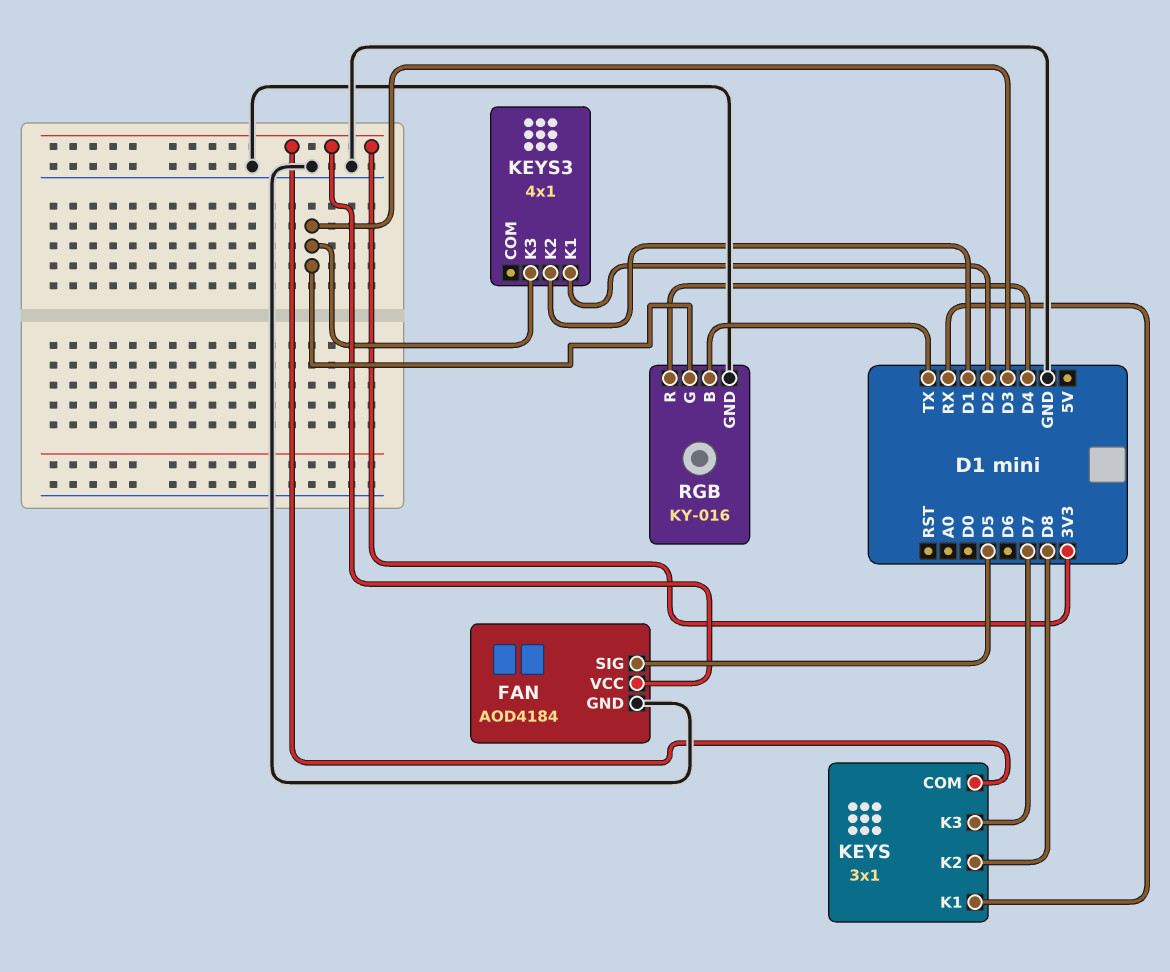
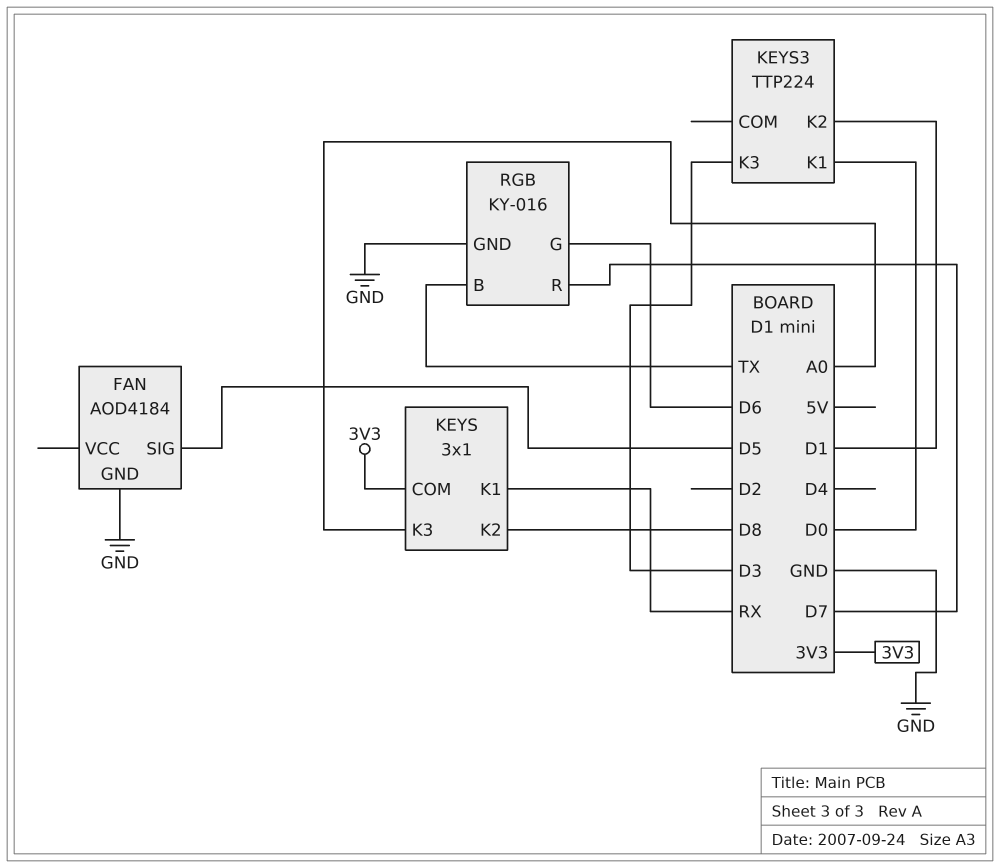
FAN pin VCC: 3V3 -> none
KEYS pin K3: D7 -> A0
KEYS3: 4x1 -> TTP224
KEYS3 pin K1: D2 -> D0
RGB pin G: D3 -> D6
RGB pin R: D4 -> D7

